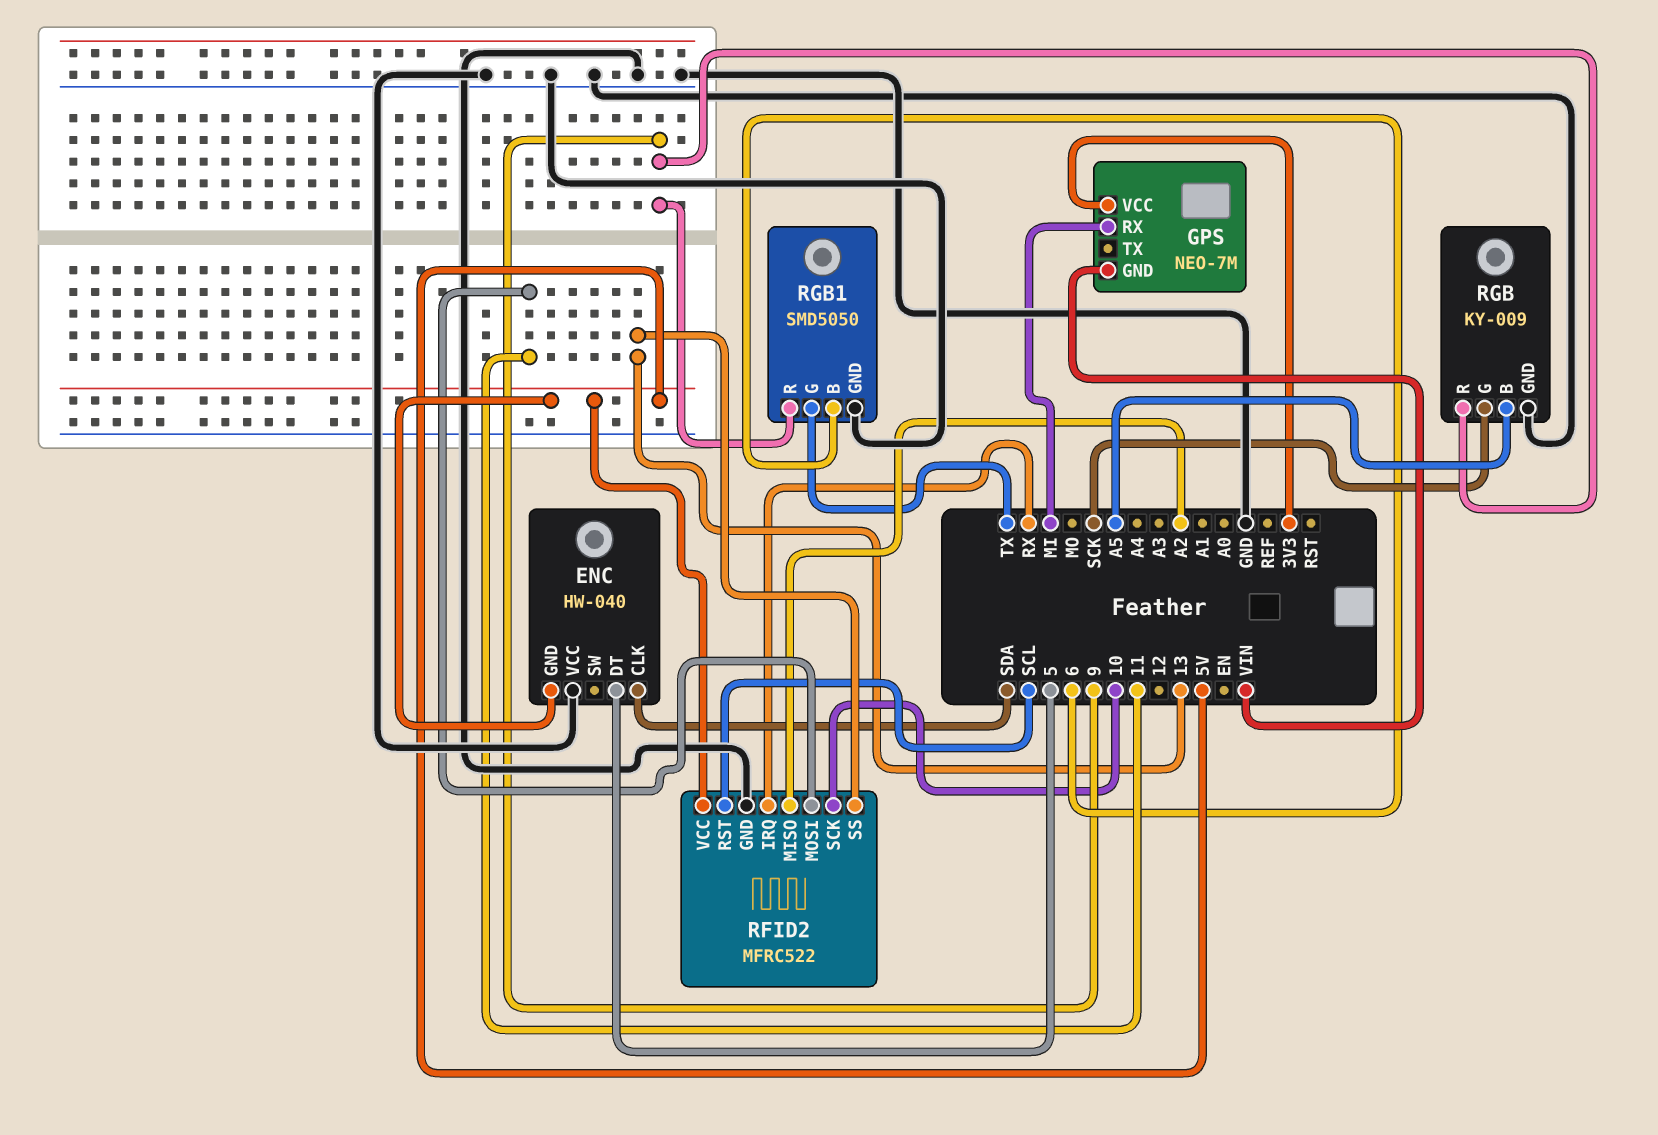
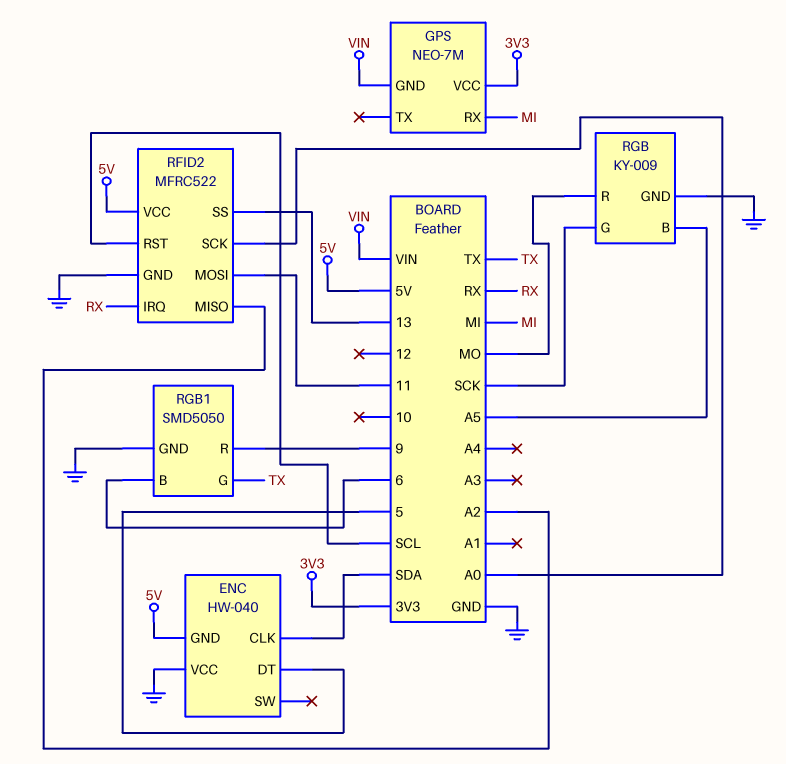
RFID2 pin SCK: 10 -> A0
RGB pin R: 9 -> MO

